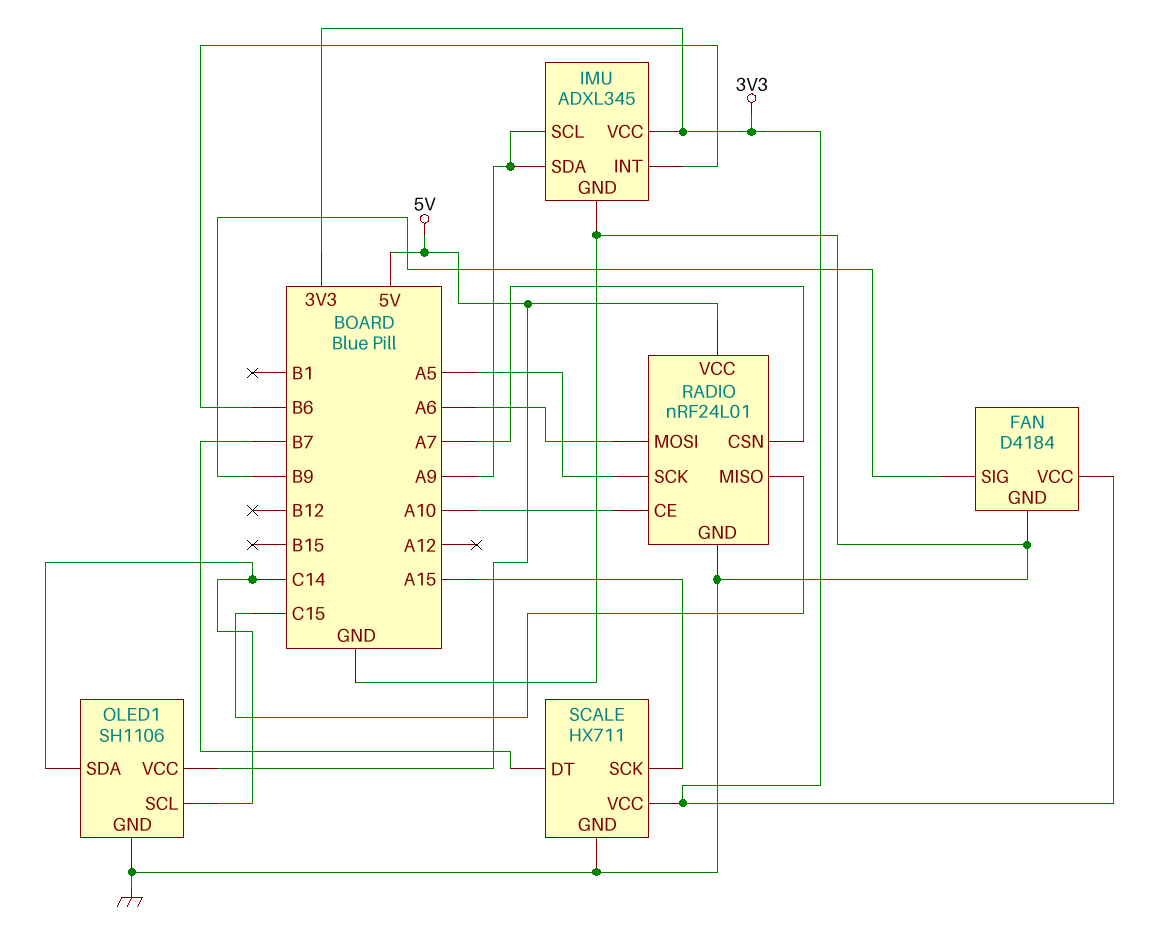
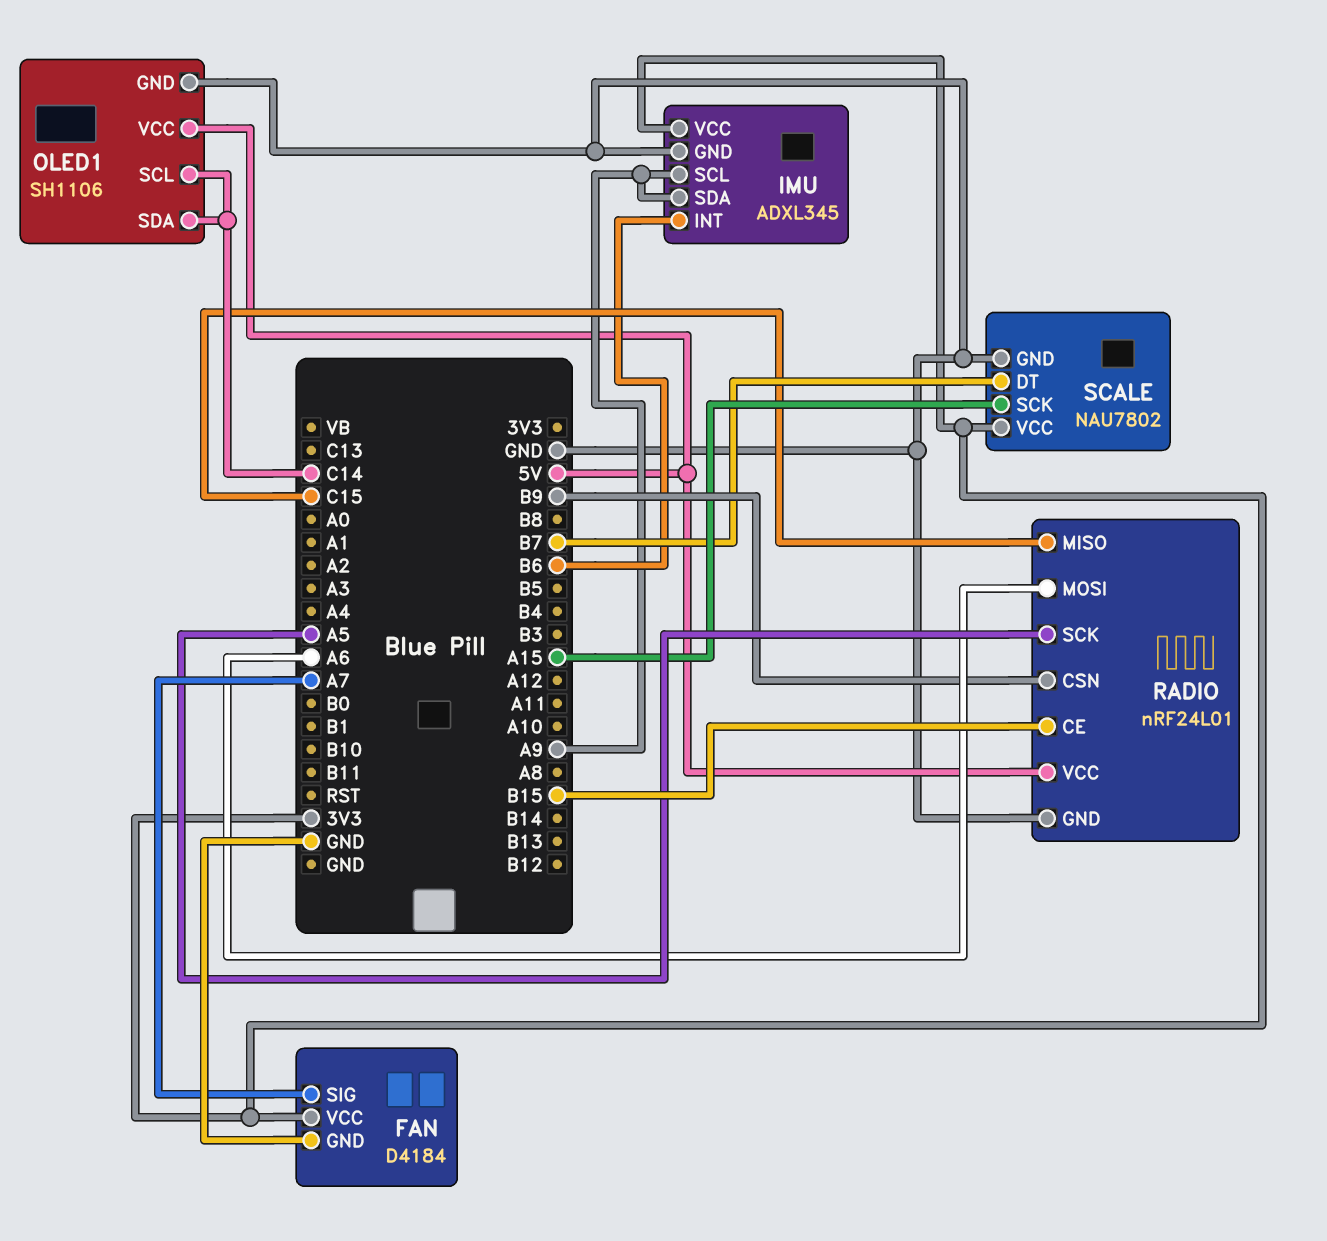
FAN pin SIG: B9 -> A7
RADIO pin CE: A10 -> B15
RADIO pin CSN: A7 -> B9
SCALE: HX711 -> NAU7802

